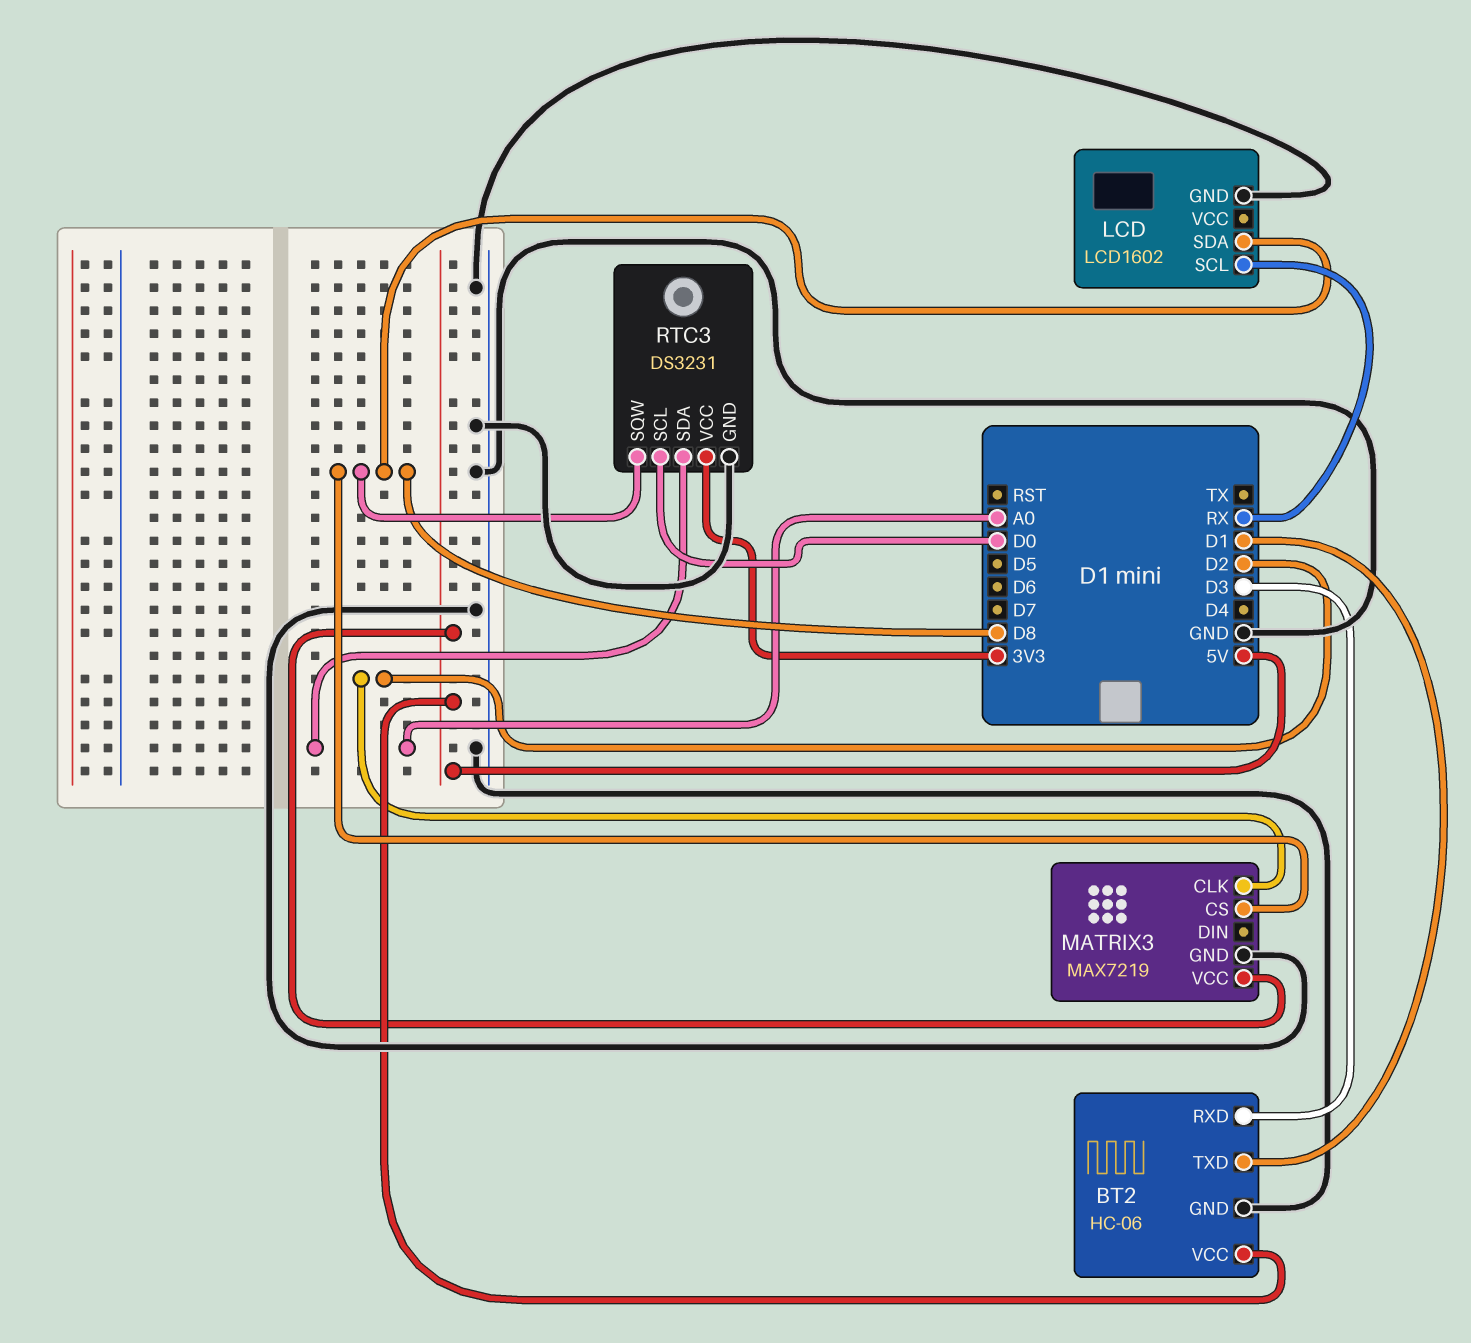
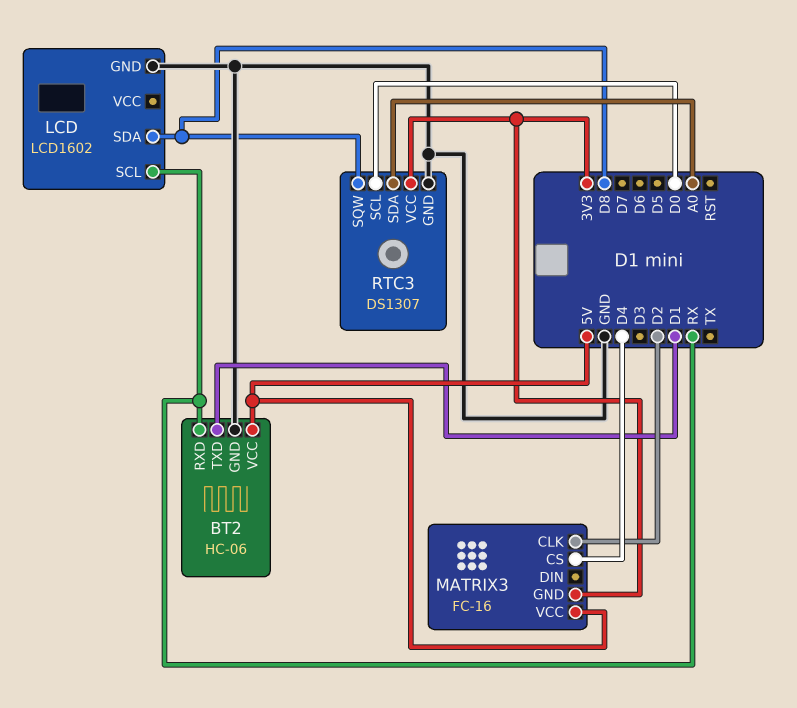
BT2 pin RXD: D3 -> RX
MATRIX3: MAX7219 -> FC-16
MATRIX3 pin CS: D8 -> D4
MATRIX3 pin GND: GND -> 3V3
RTC3: DS3231 -> DS1307

